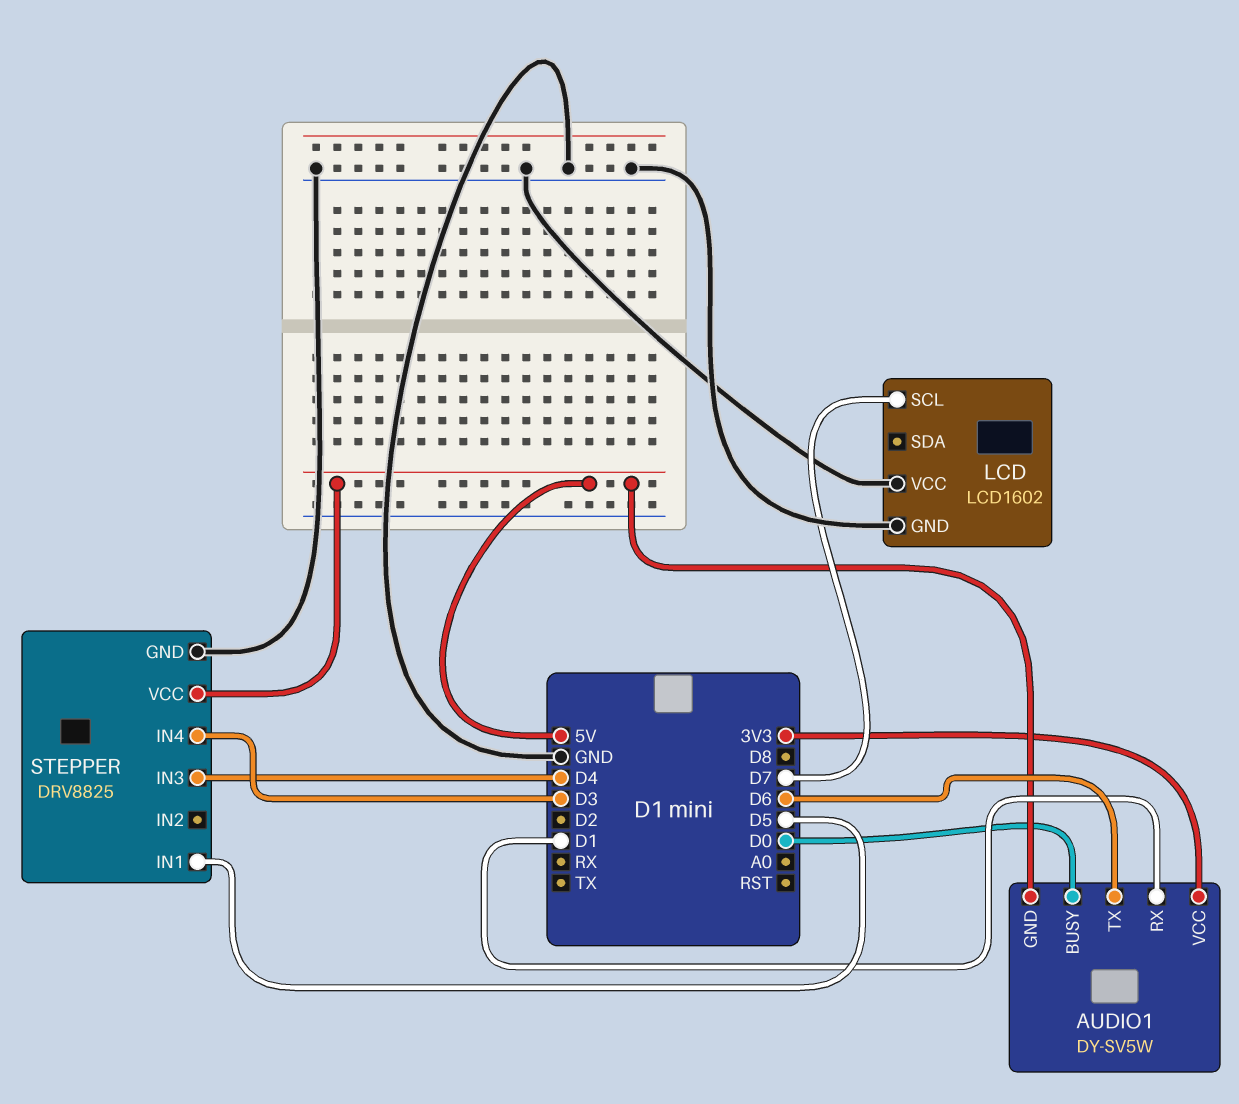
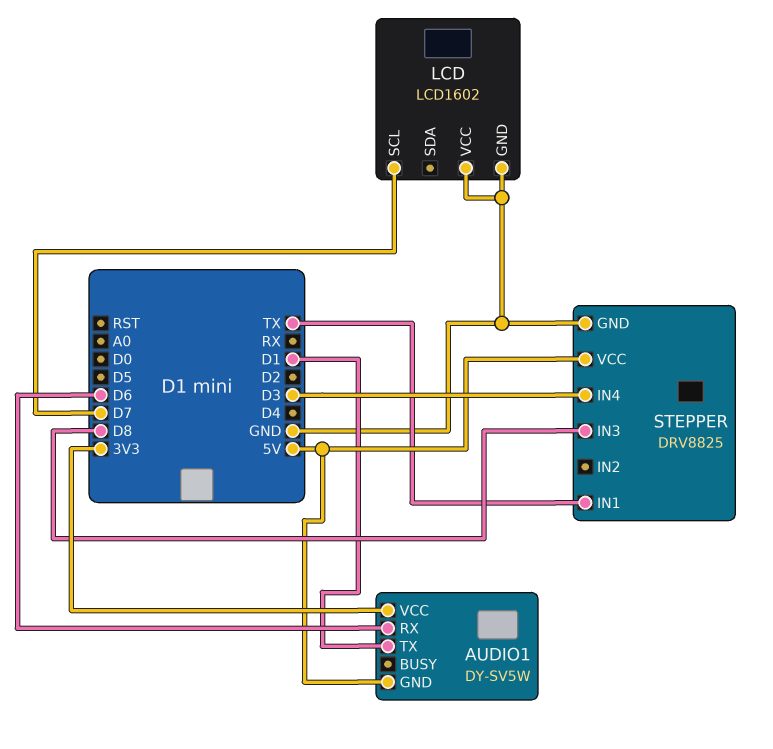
AUDIO1 pin BUSY: D0 -> none
AUDIO1 pin RX: D1 -> D6
AUDIO1 pin TX: D6 -> D1
STEPPER pin IN1: D5 -> TX
STEPPER pin IN3: D4 -> D8

